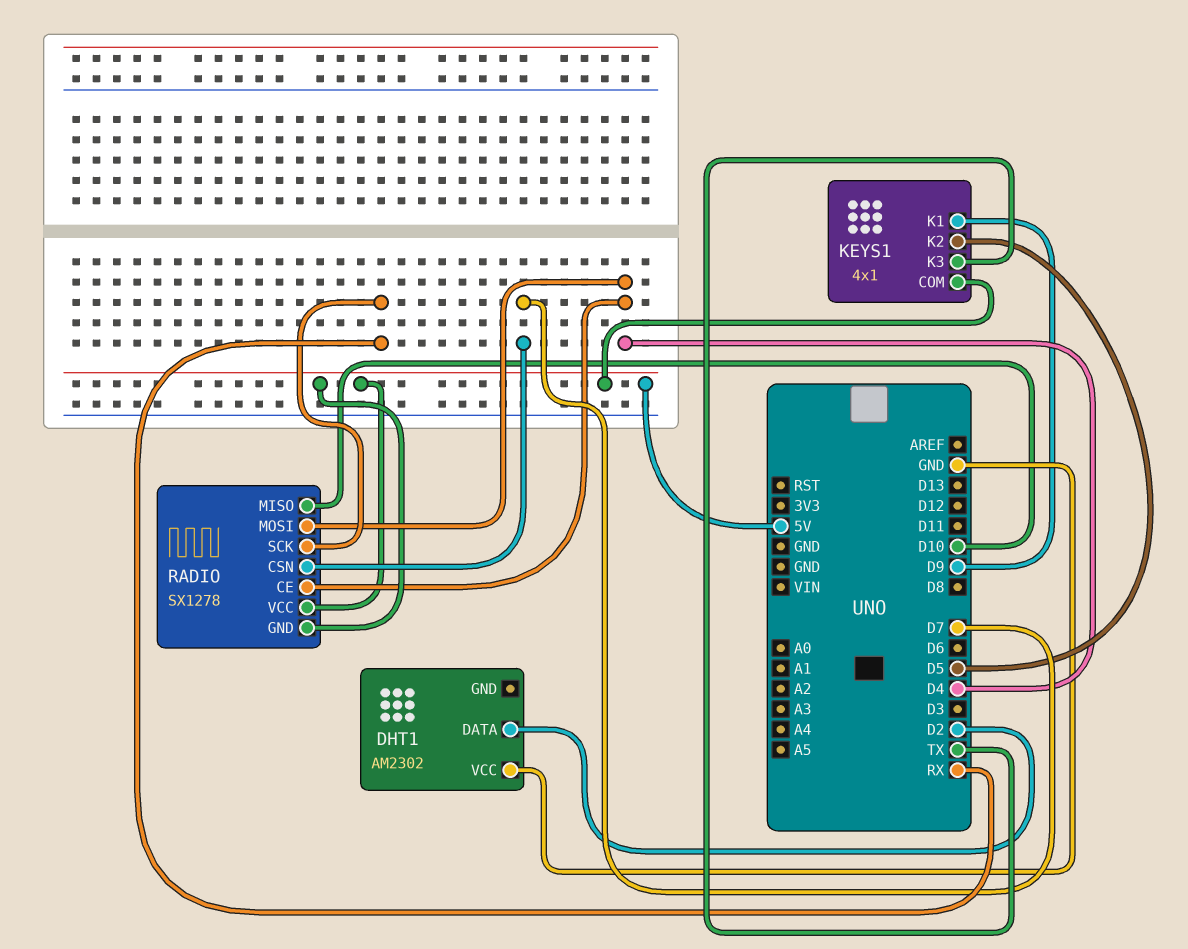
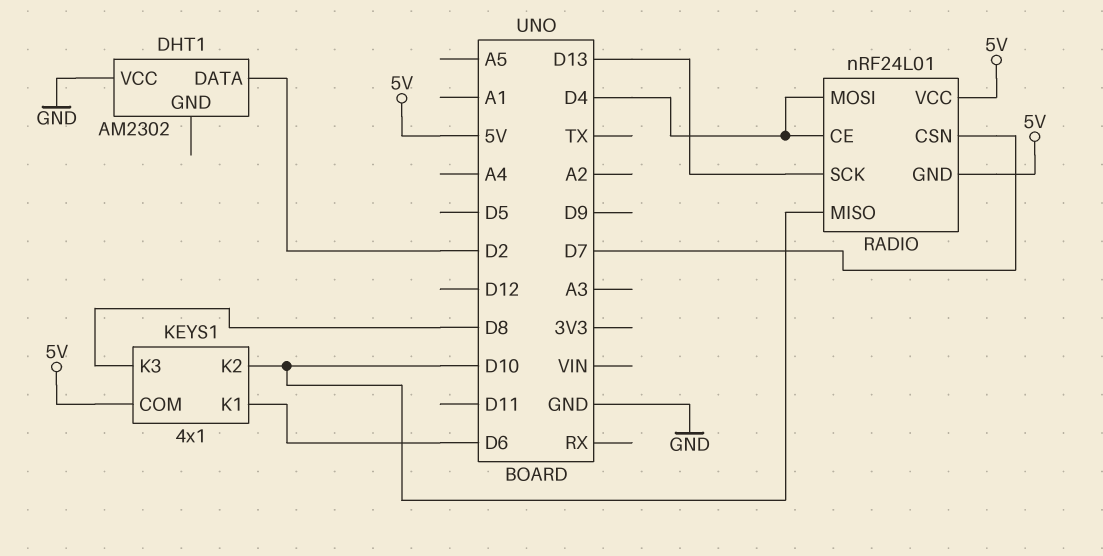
KEYS1 pin K1: D9 -> D6
KEYS1 pin K2: D5 -> D10
KEYS1 pin K3: TX -> D8
RADIO: SX1278 -> nRF24L01
RADIO pin SCK: RX -> D13

